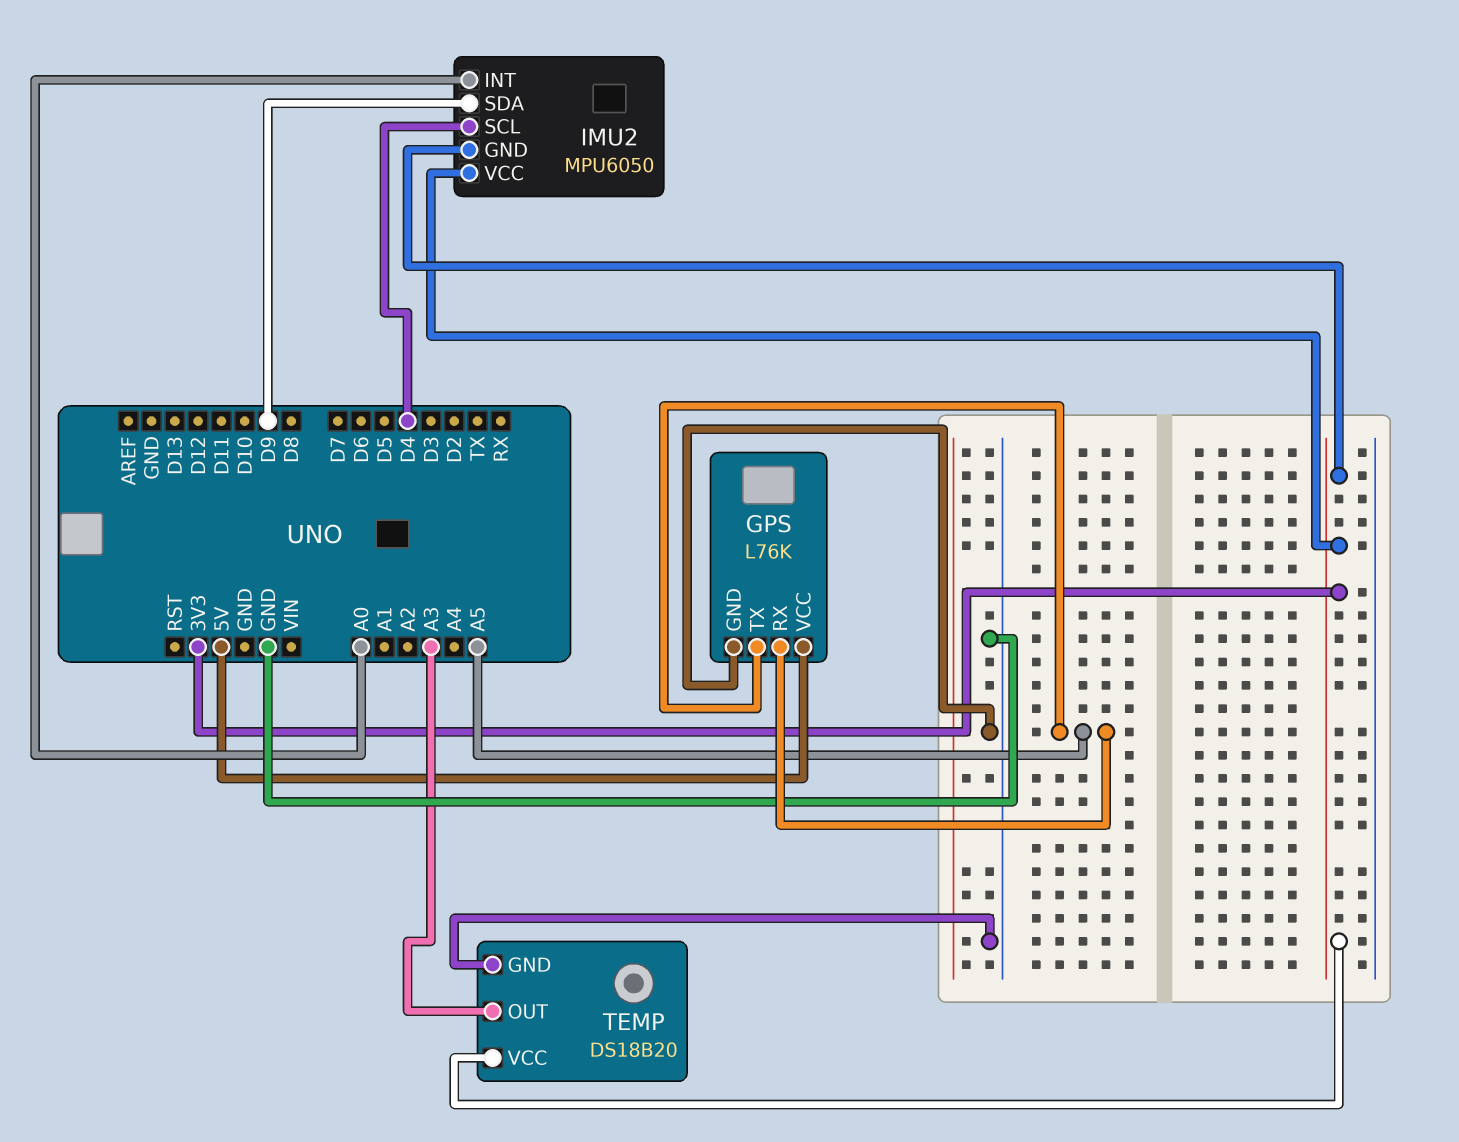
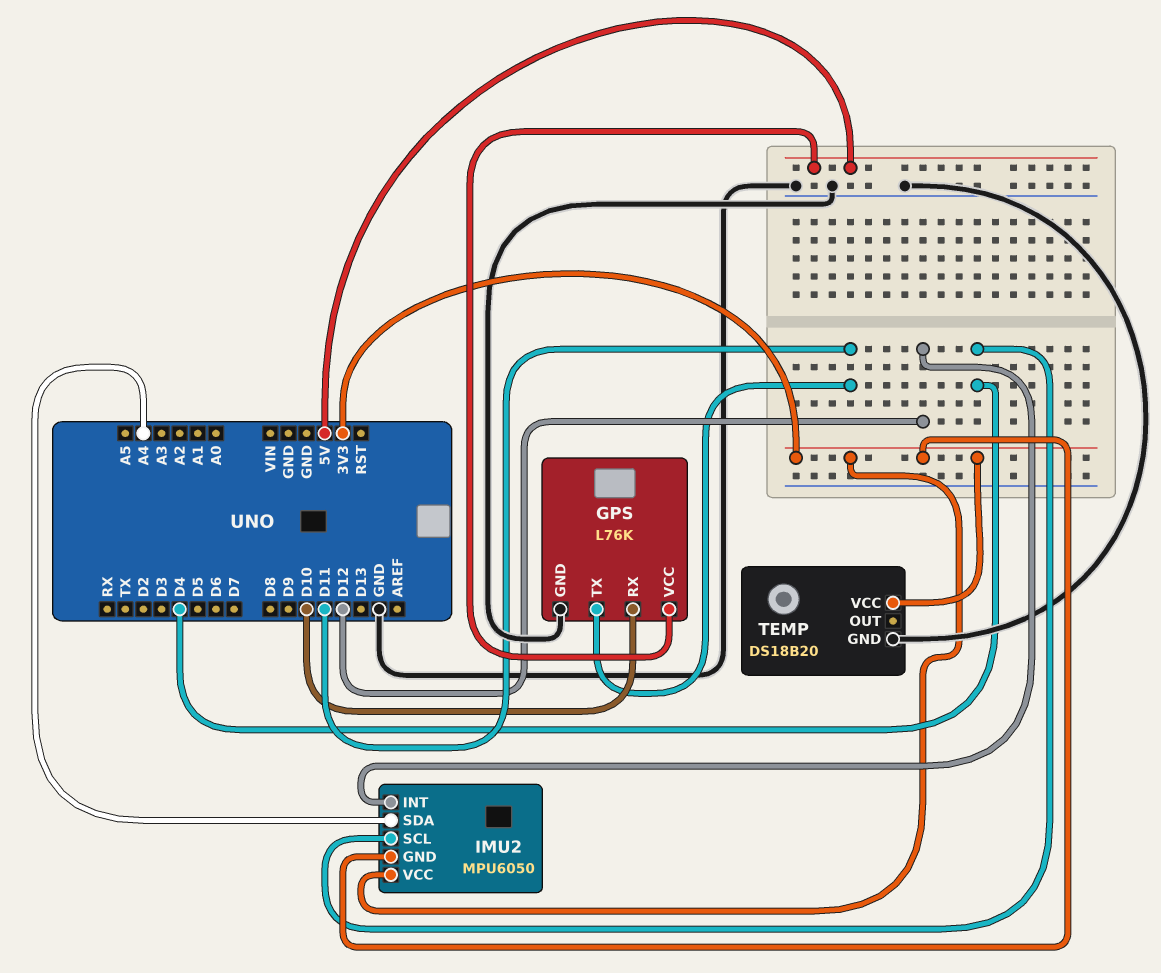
GPS pin RX: A5 -> D10
GPS pin TX: A5 -> D11
IMU2 pin INT: A0 -> D12
IMU2 pin SDA: D9 -> A4
TEMP pin OUT: A3 -> none

